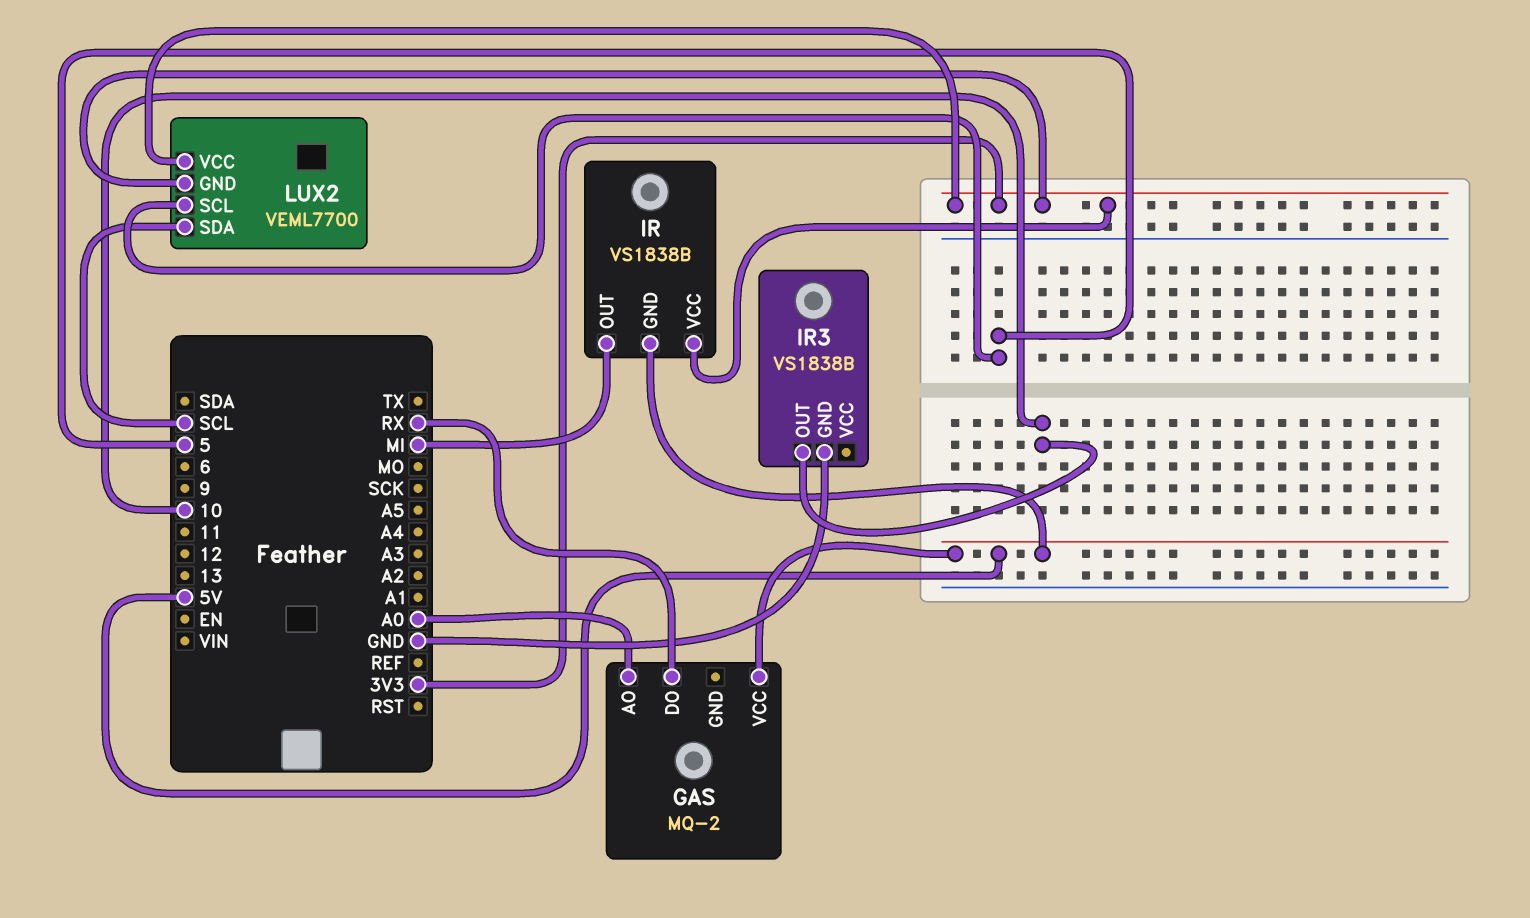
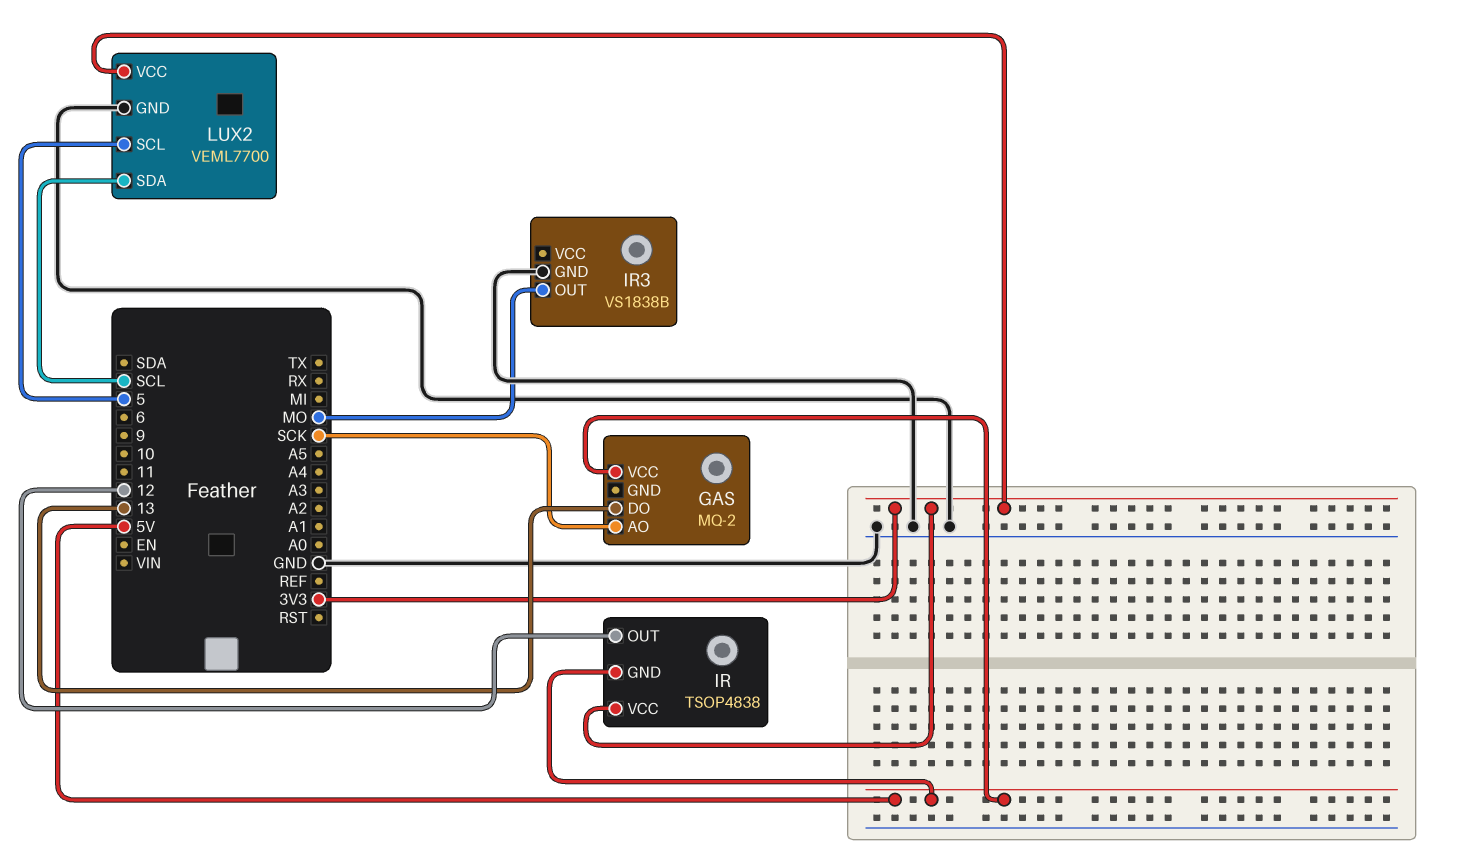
GAS pin AO: A0 -> SCK
GAS pin DO: RX -> 13
IR: VS1838B -> TSOP4838
IR pin OUT: MI -> 12
IR3 pin OUT: 10 -> MO
LUX2 pin GND: 3V3 -> GND

